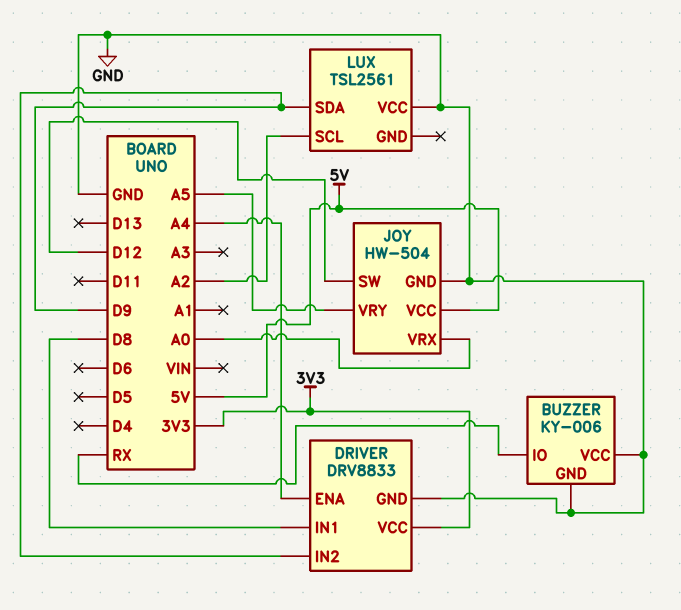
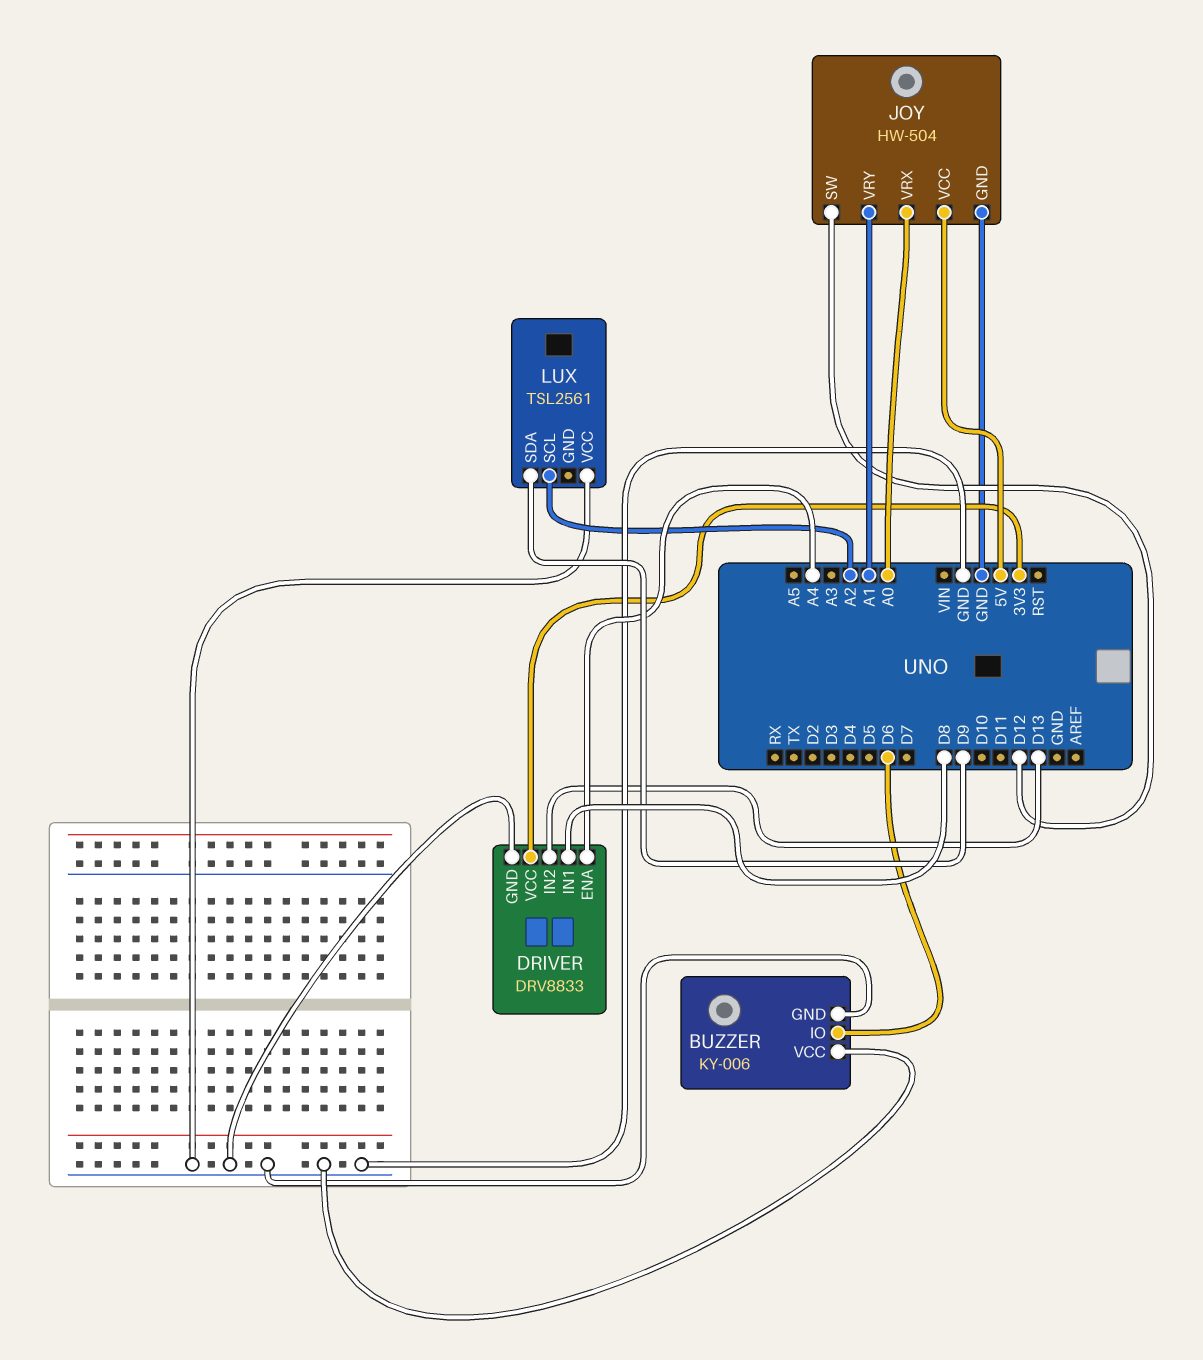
BUZZER pin IO: RX -> D6
DRIVER pin IN2: D9 -> D13
JOY pin VRY: A5 -> A1

